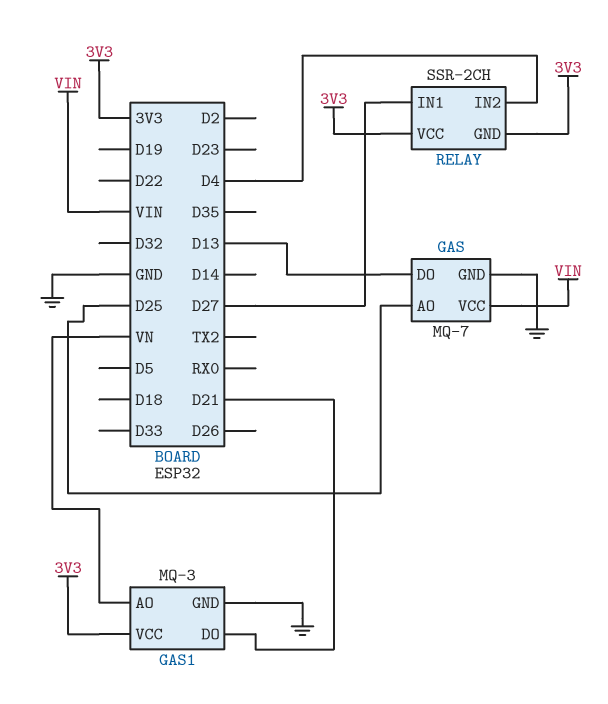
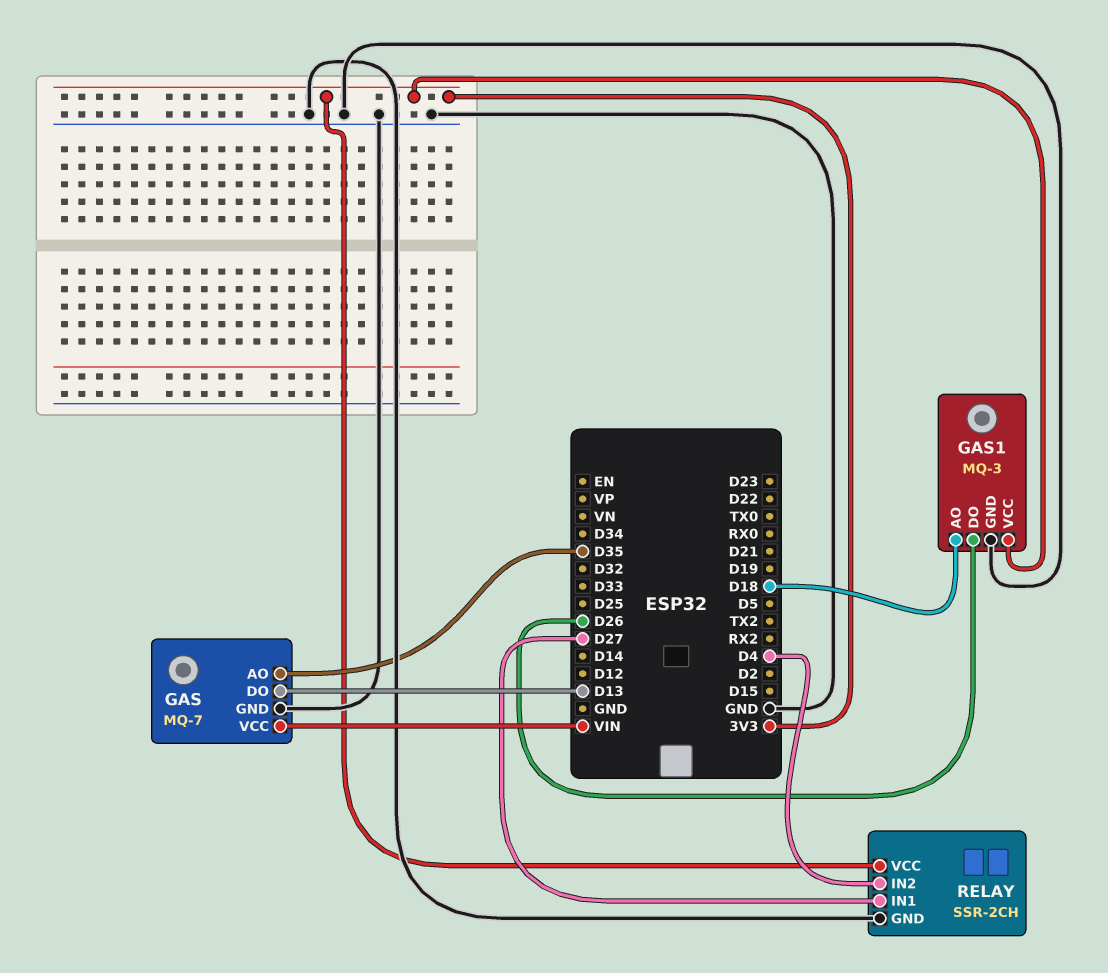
GAS pin AO: D25 -> D35
GAS1 pin AO: VN -> D18
GAS1 pin DO: D21 -> D26
RELAY pin GND: 3V3 -> GND

